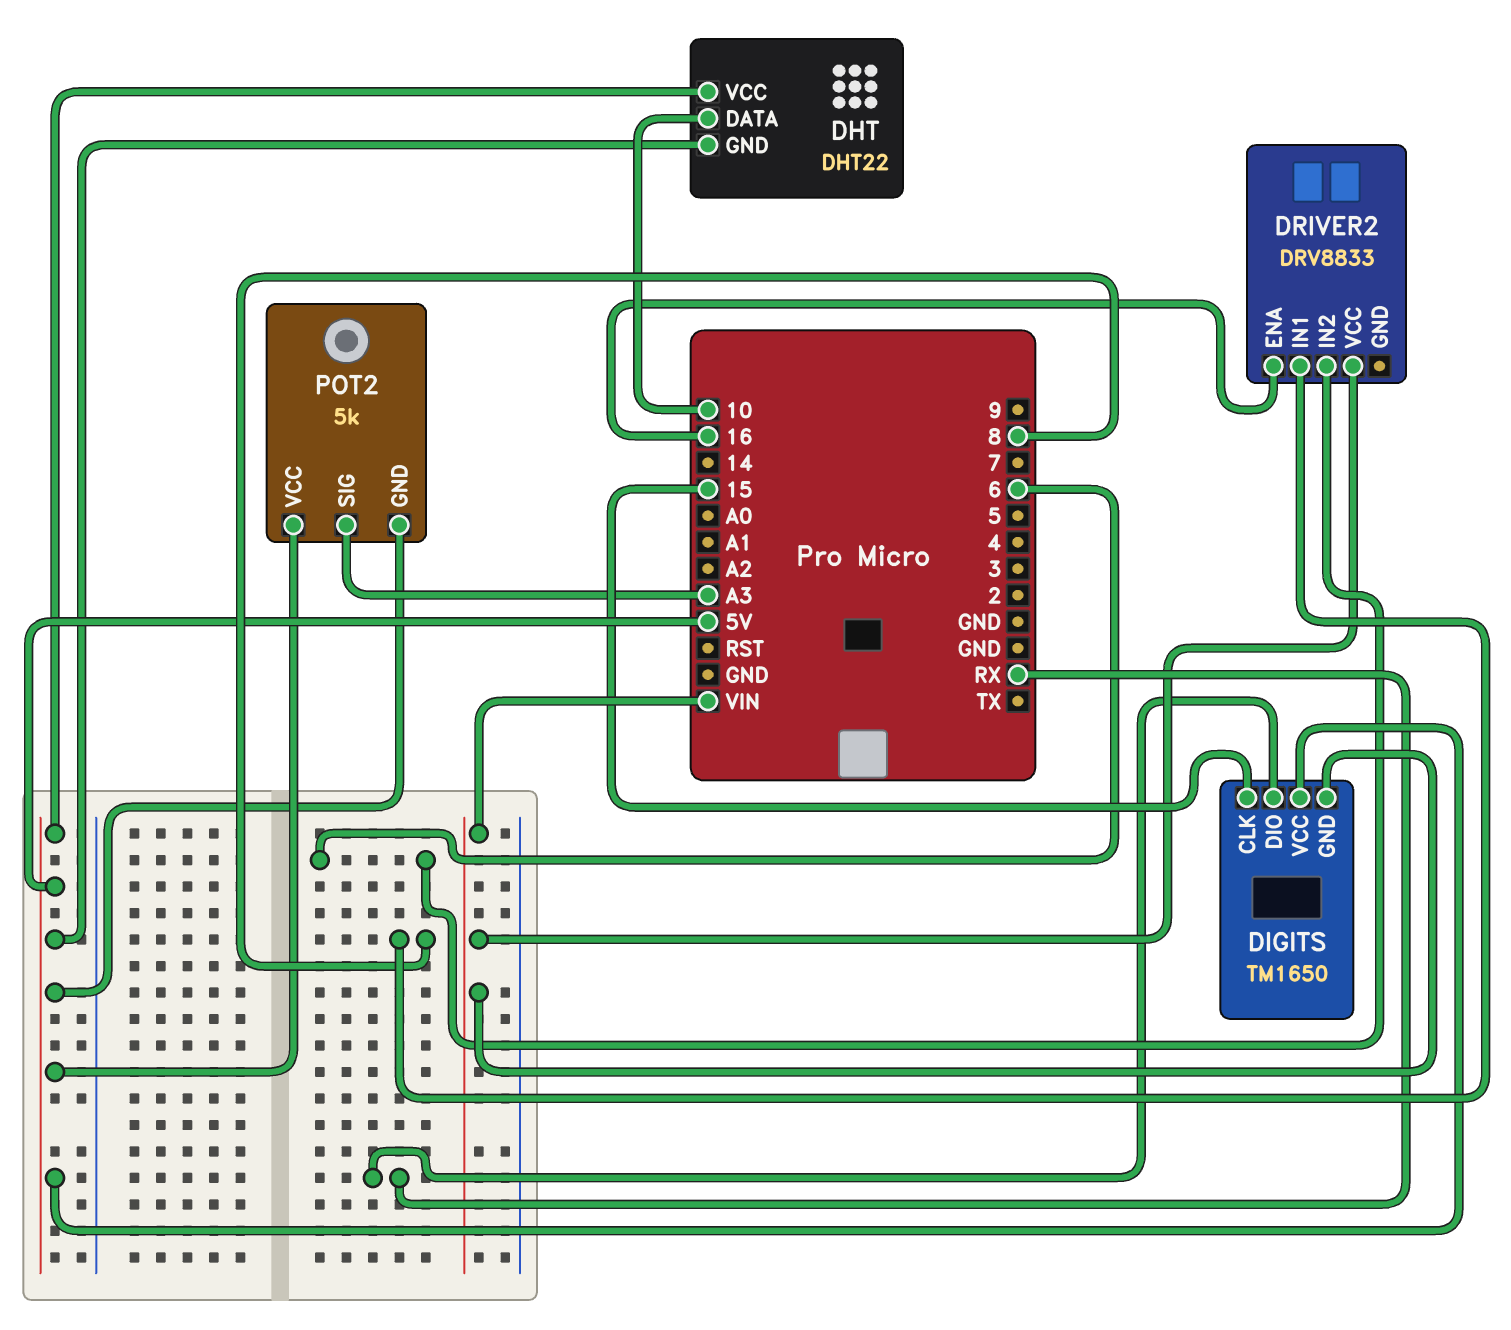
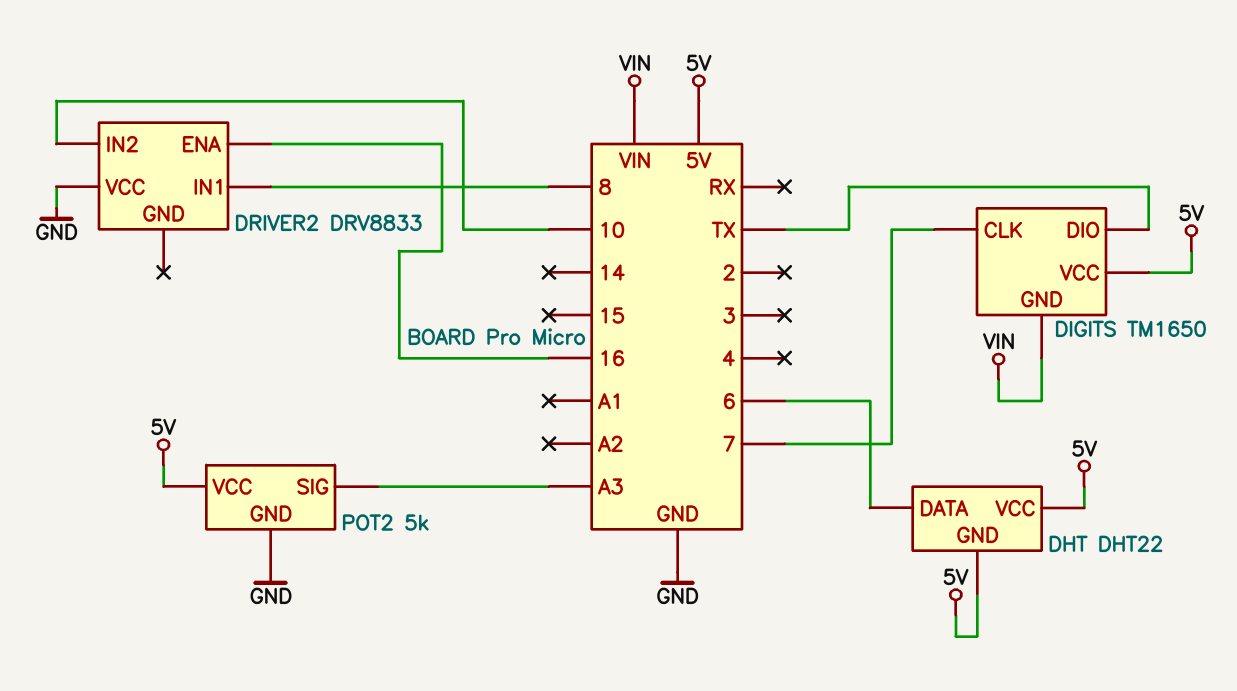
DHT pin DATA: 10 -> 6
DIGITS pin CLK: 15 -> 7
DIGITS pin DIO: RX -> TX
DRIVER2 pin IN2: 6 -> 10
DRIVER2 pin VCC: VIN -> GND
POT2 pin GND: 5V -> GND

